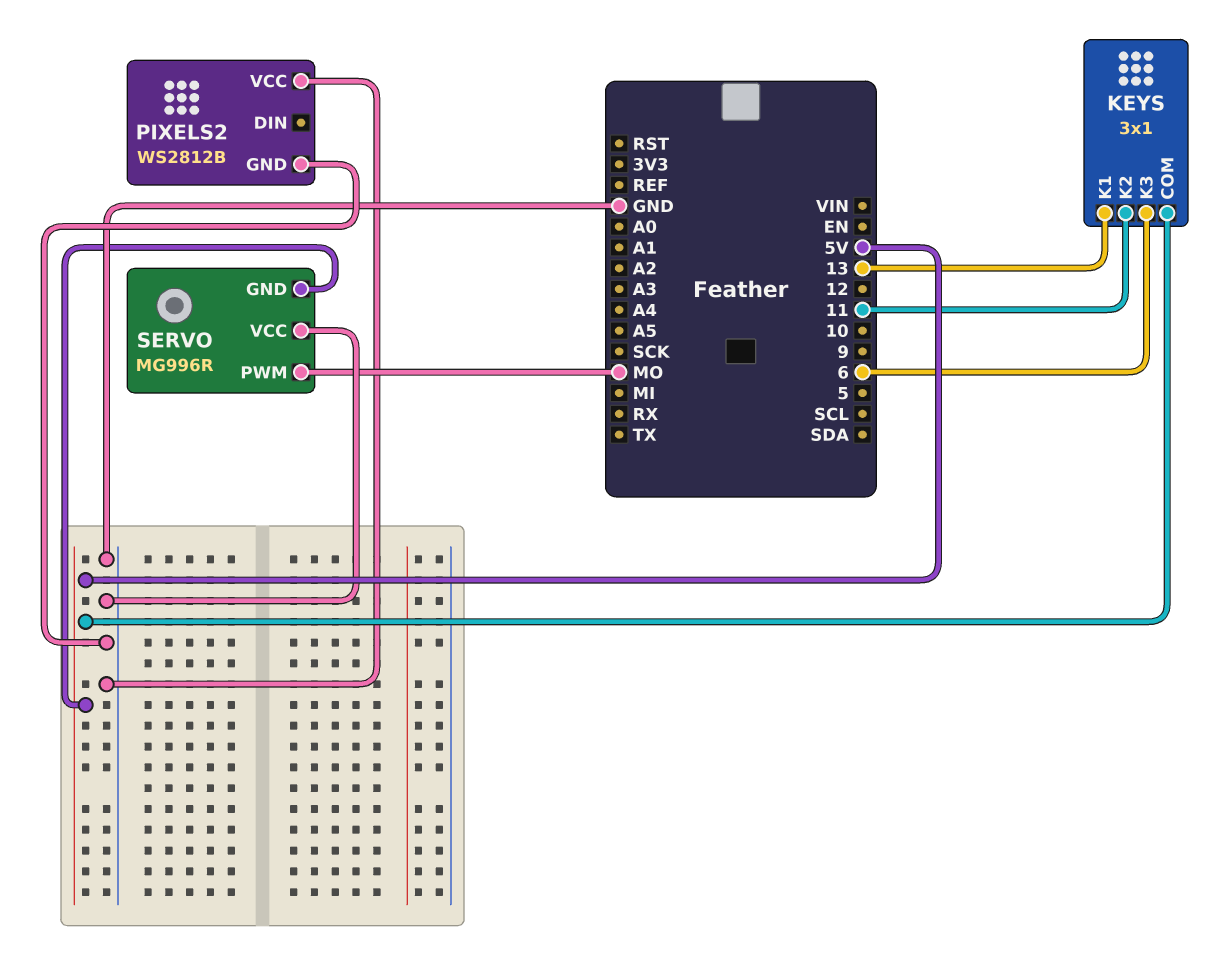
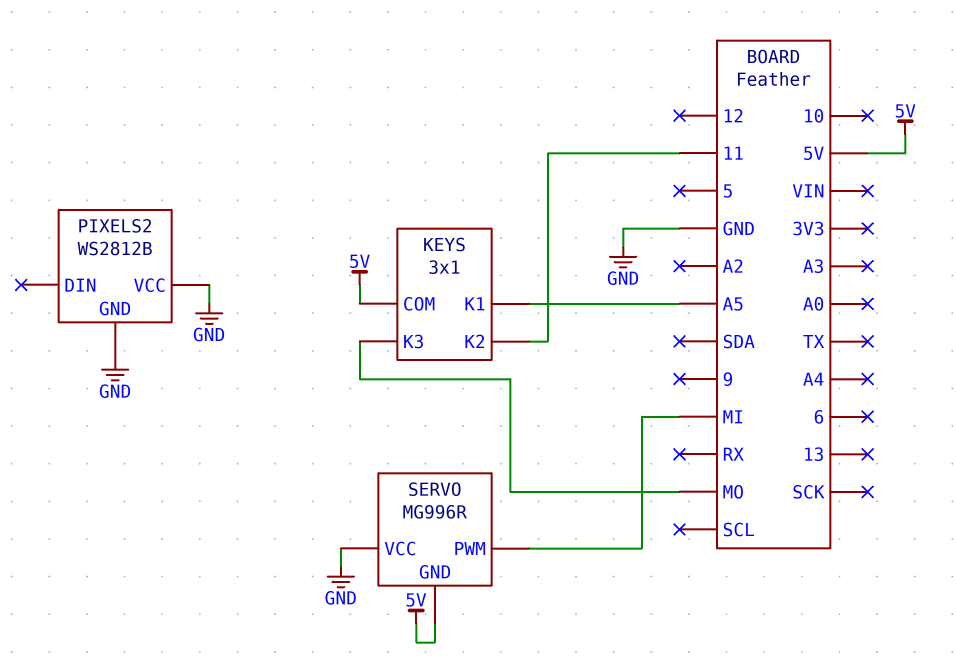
KEYS pin K1: 13 -> A5
KEYS pin K3: 6 -> MO
SERVO pin PWM: MO -> MI

